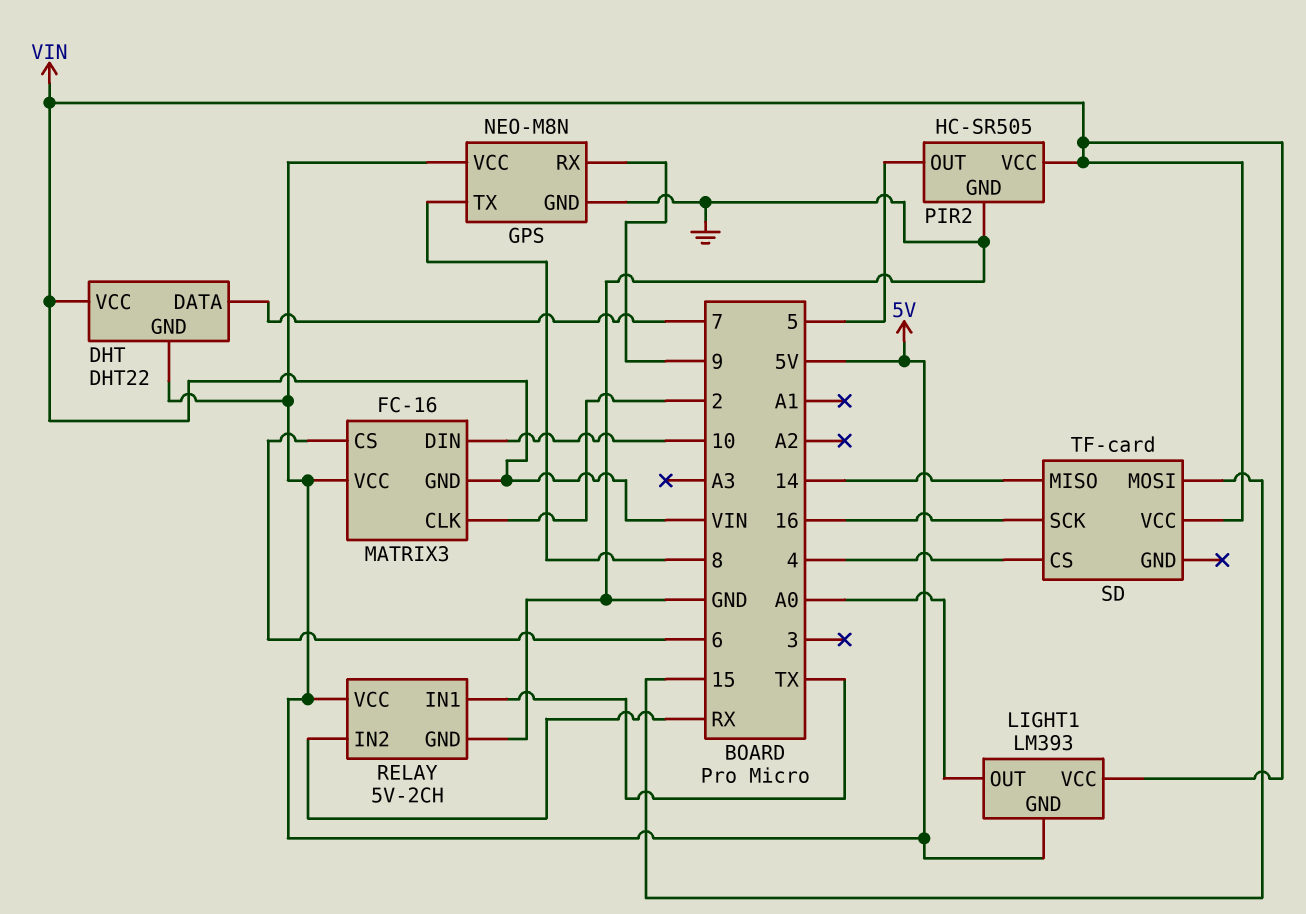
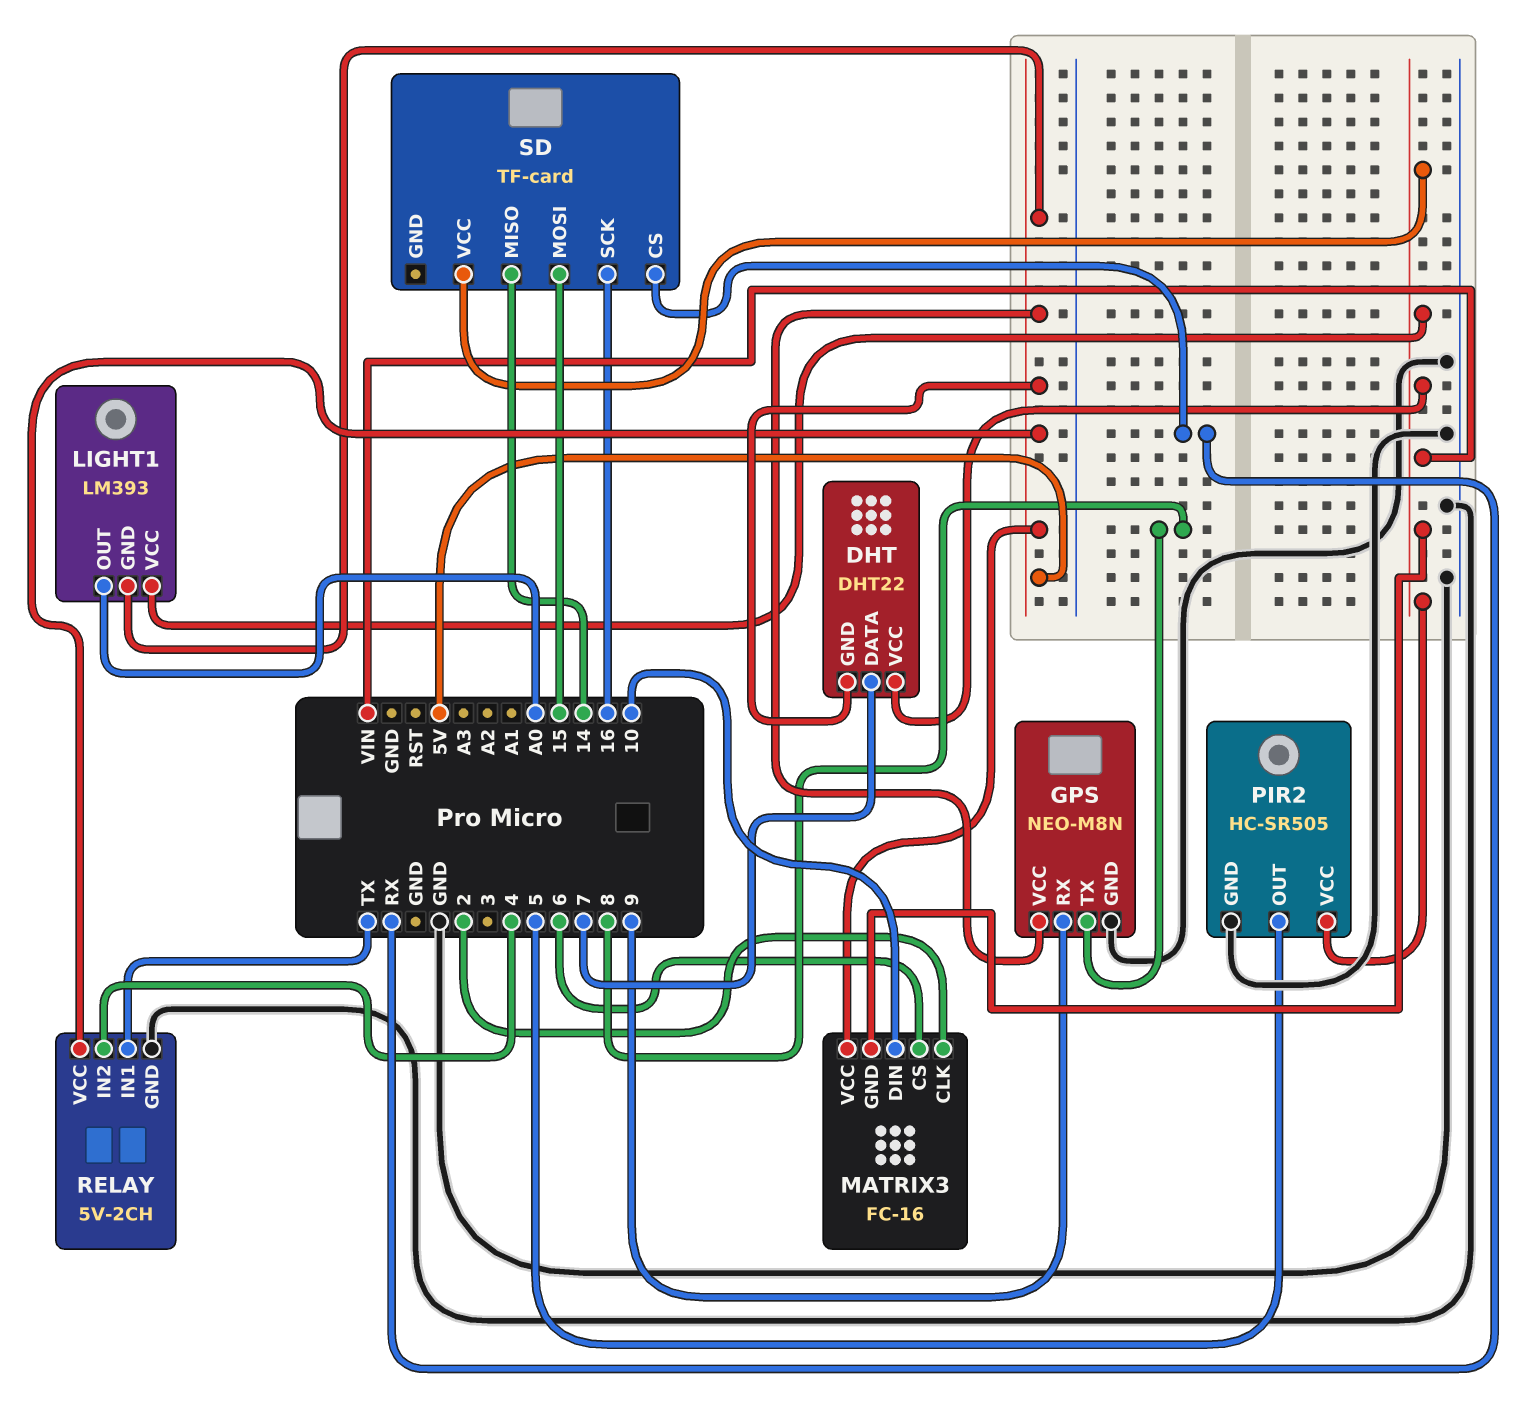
RELAY pin IN2: RX -> 4
SD pin CS: 4 -> RX

